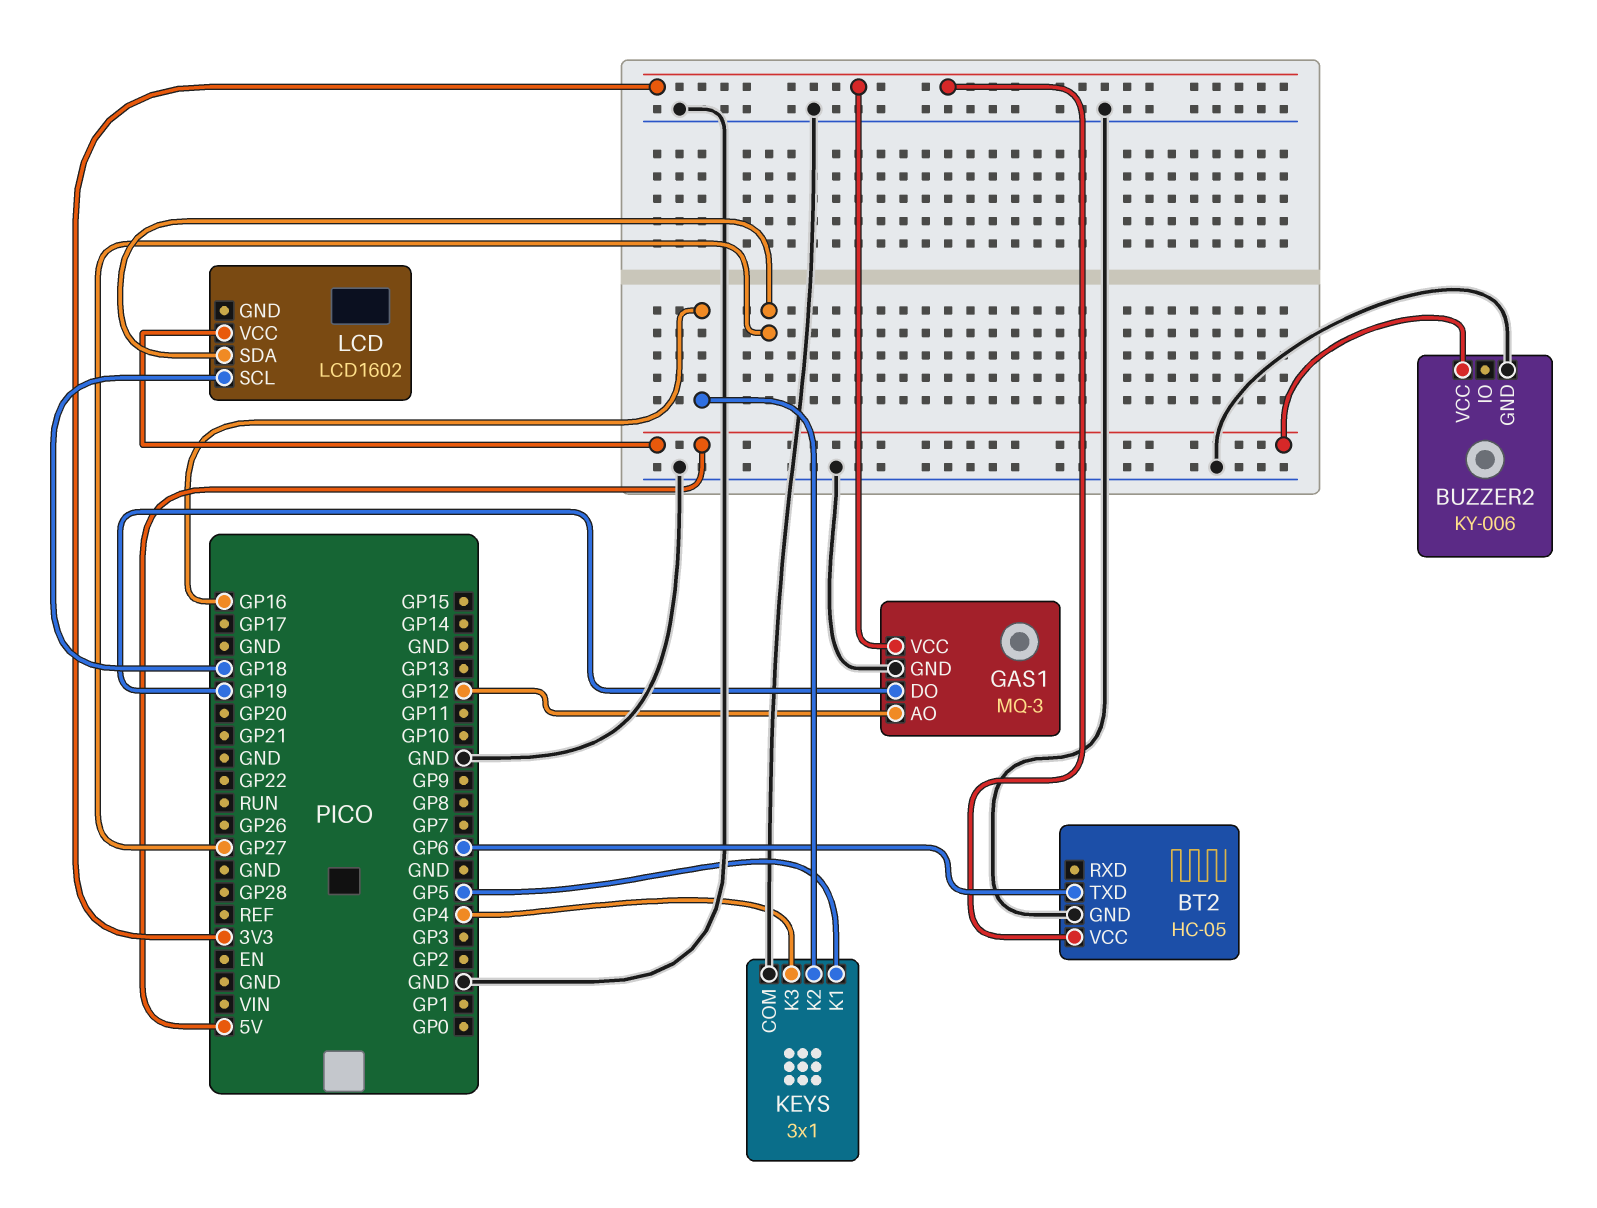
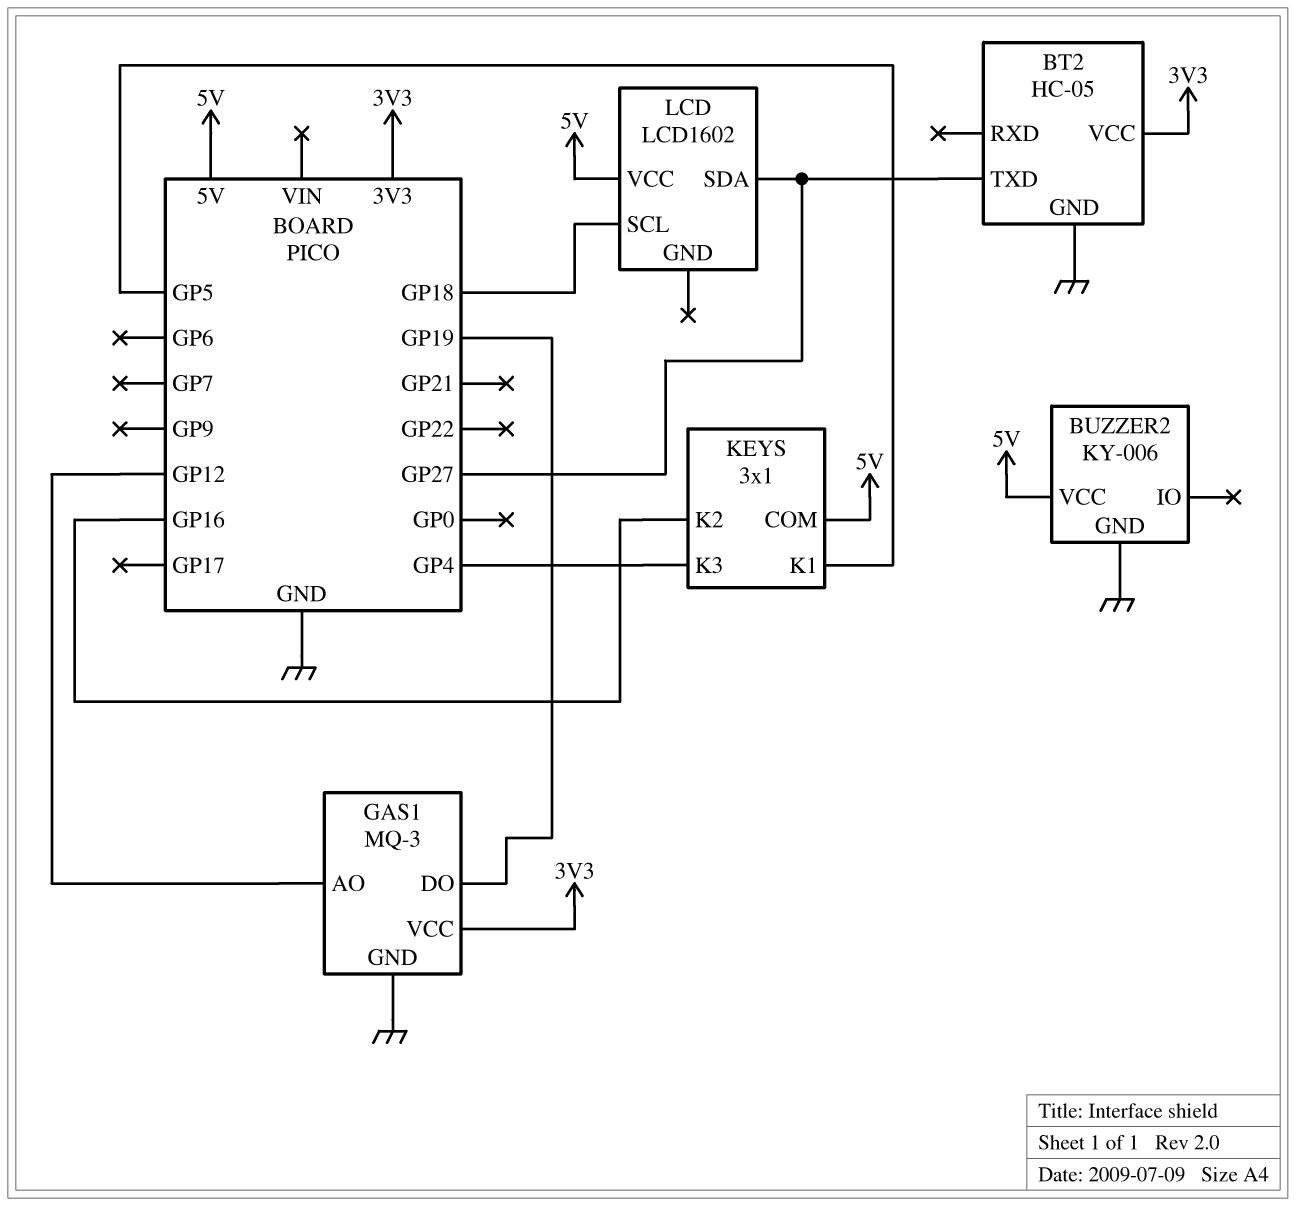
BT2 pin TXD: GP6 -> GP27
KEYS pin COM: GND -> 5V

